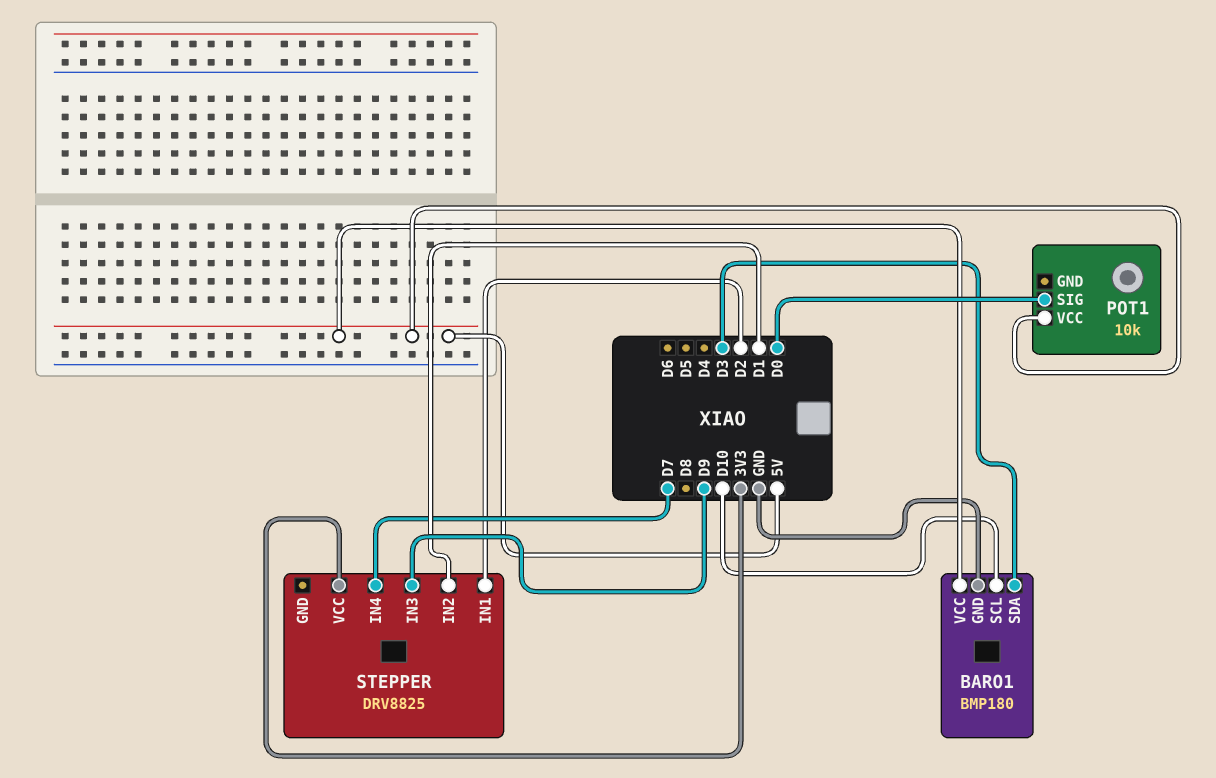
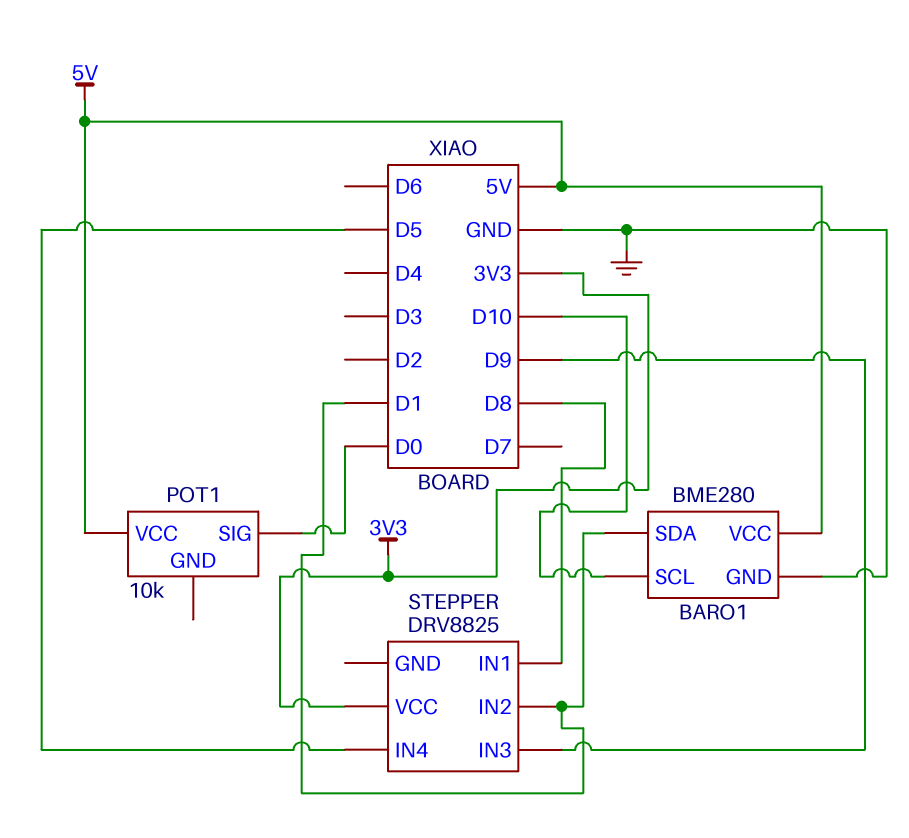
BARO1: BMP180 -> BME280
BARO1 pin SDA: D3 -> D1
STEPPER pin IN1: D2 -> D8
STEPPER pin IN4: D7 -> D5

